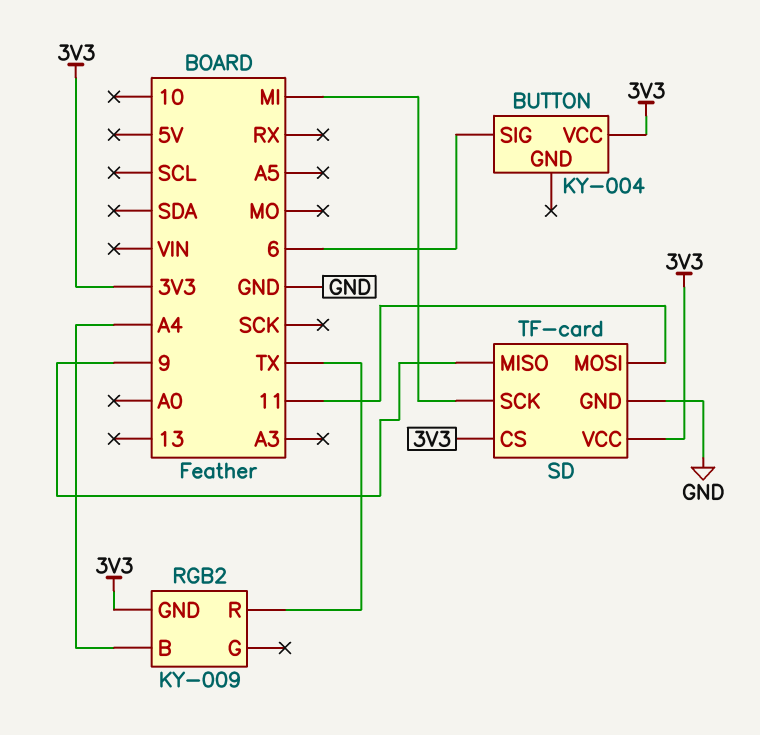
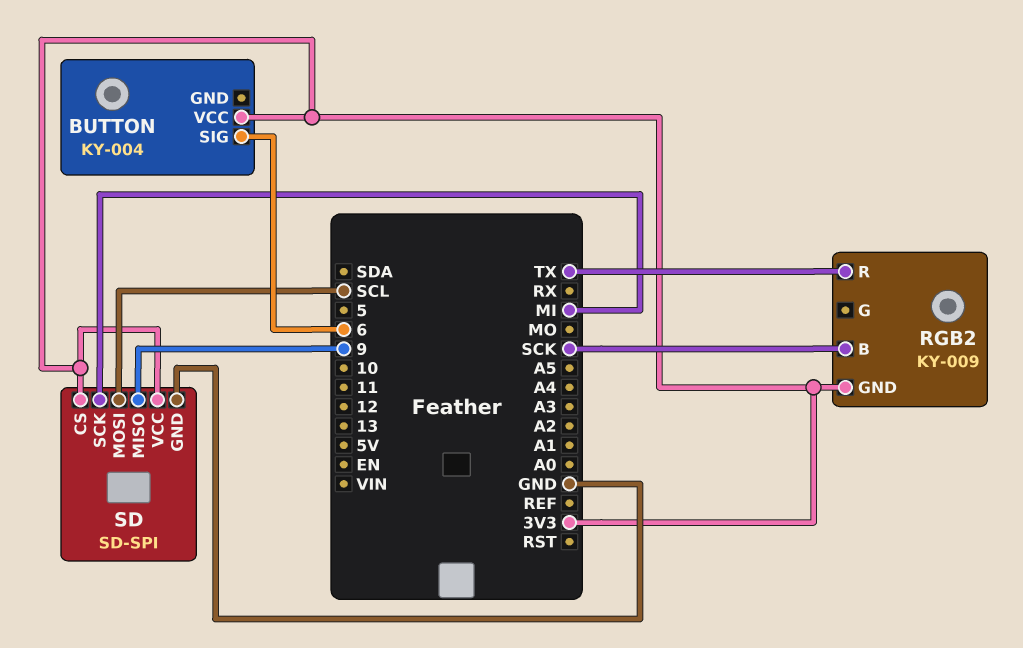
RGB2 pin B: A4 -> SCK
SD: TF-card -> SD-SPI
SD pin MOSI: 11 -> SCL

